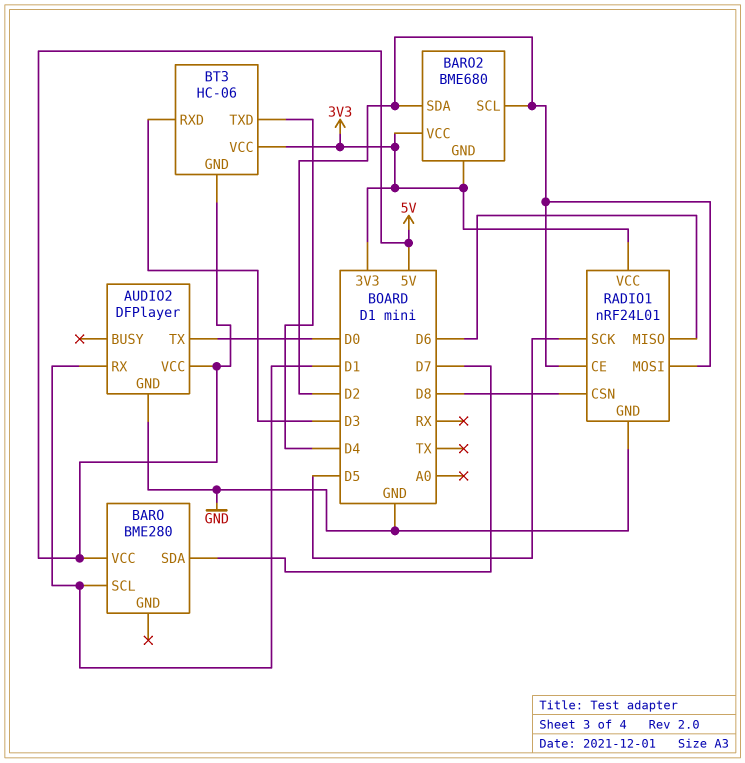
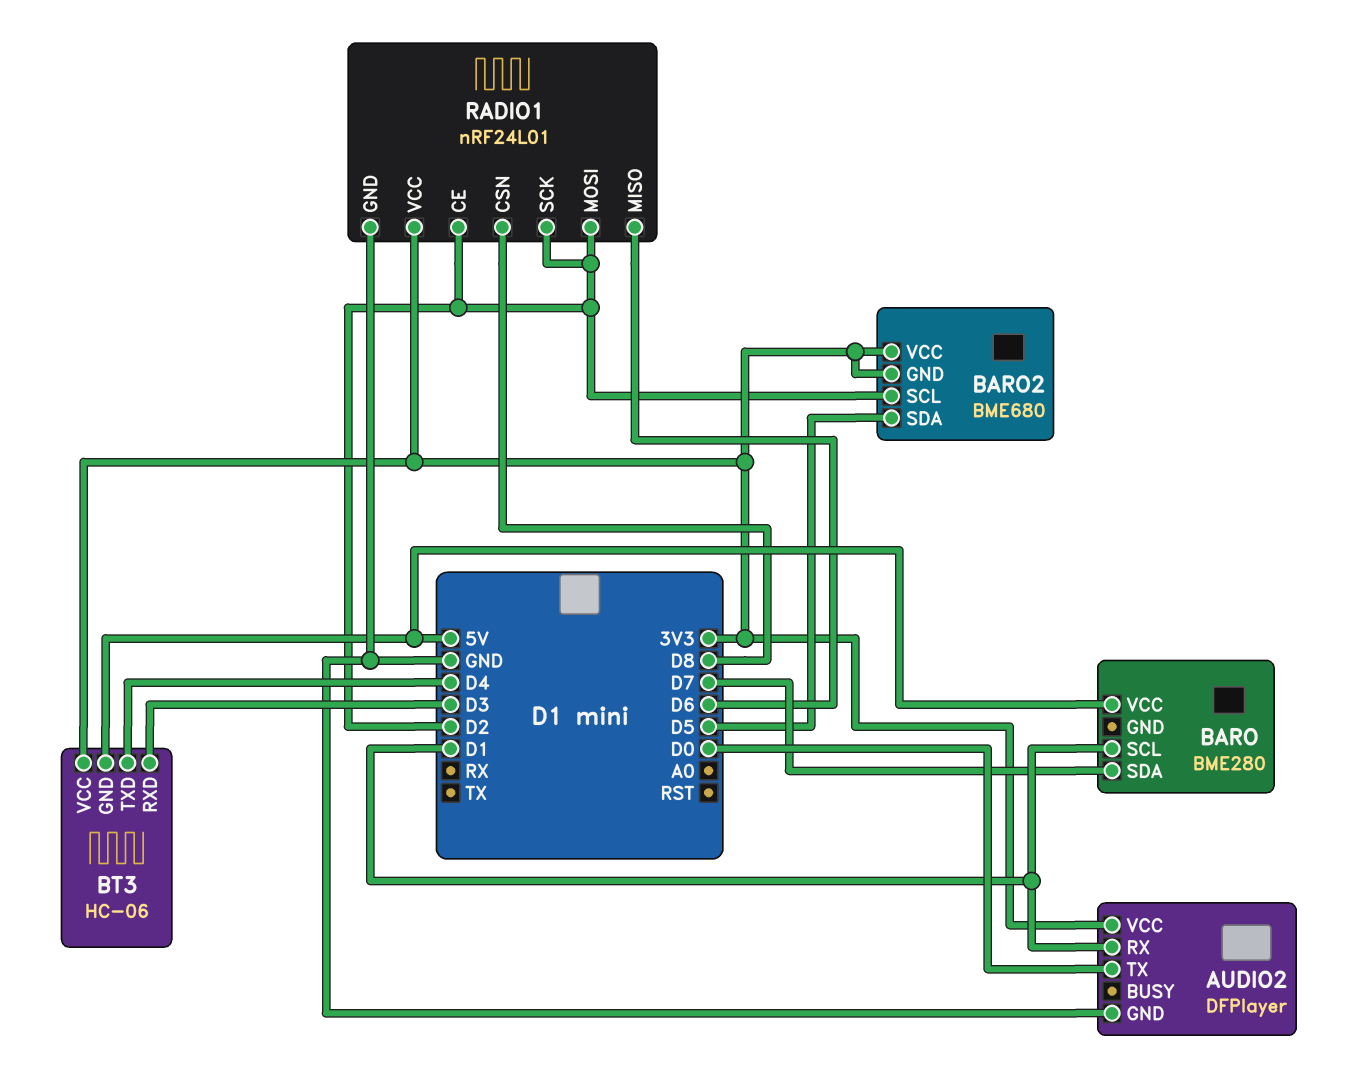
AUDIO2 pin VCC: 5V -> 3V3
BARO2 pin SDA: D2 -> D5
RADIO1 pin SCK: D5 -> D2

